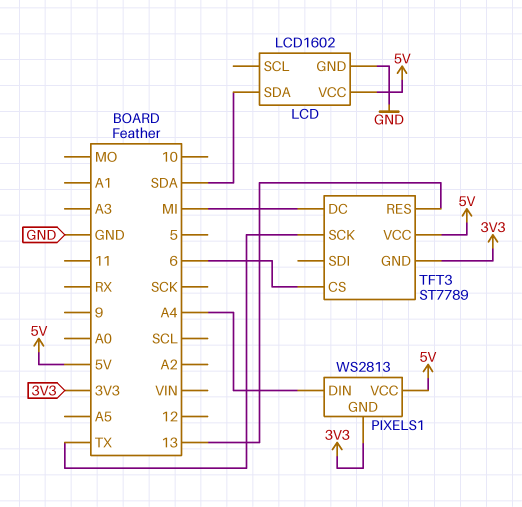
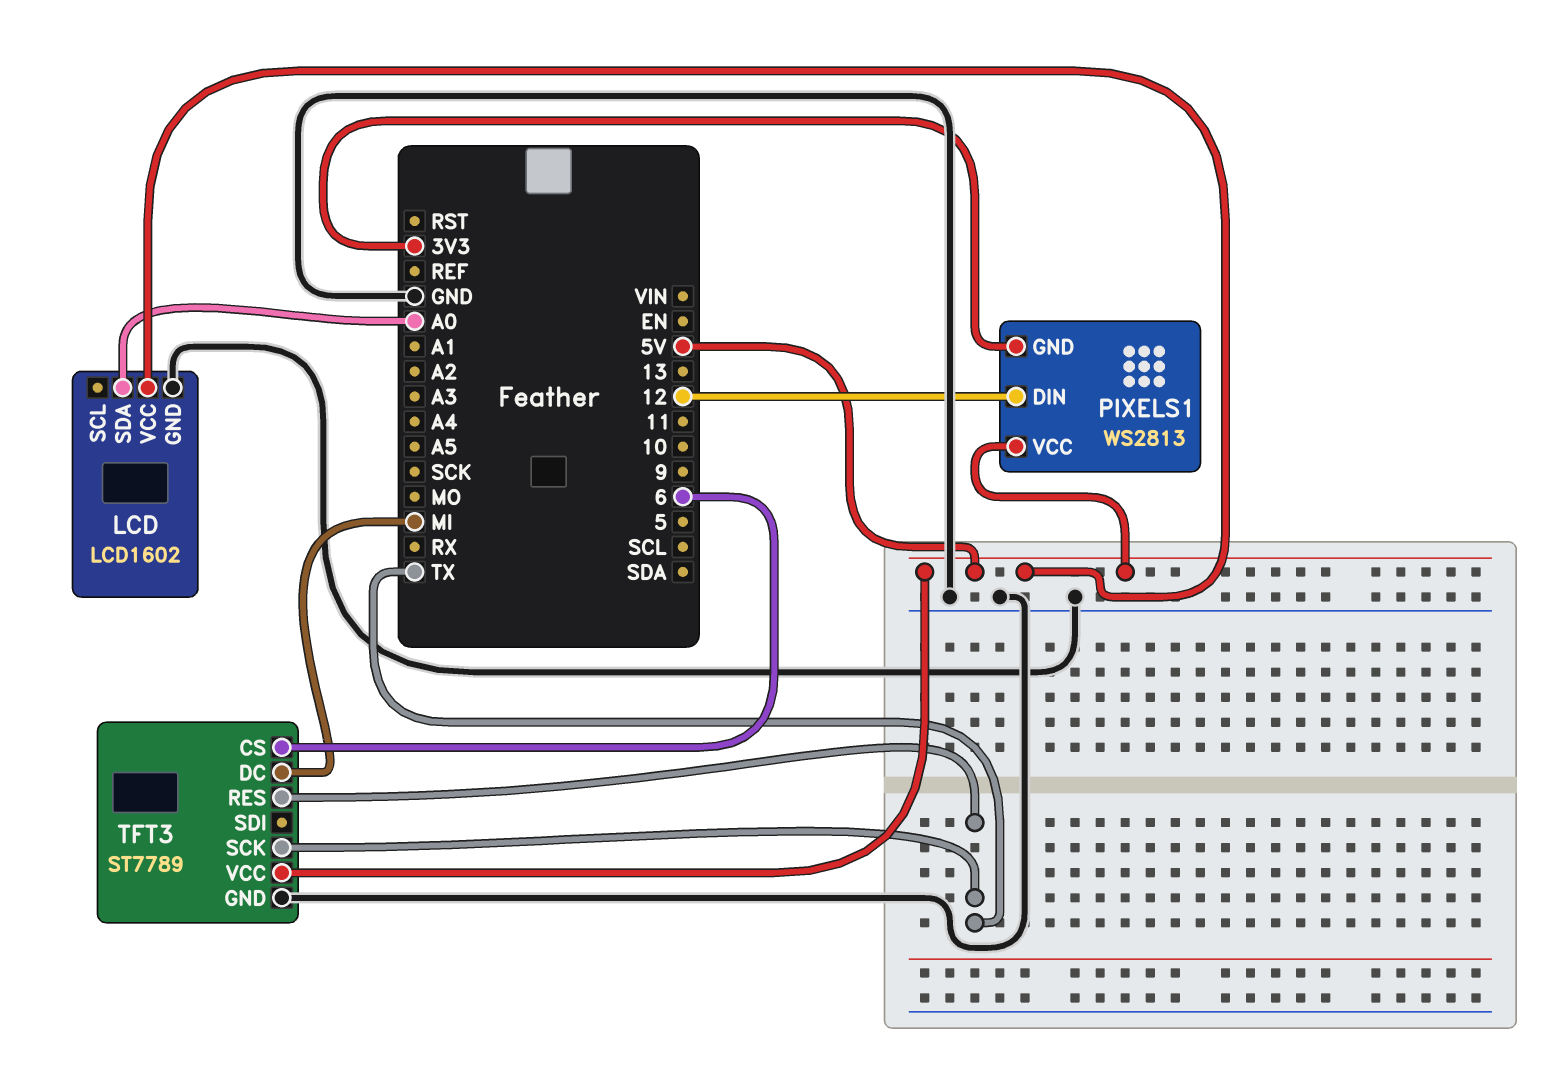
LCD pin SDA: SDA -> A0
PIXELS1 pin DIN: A4 -> 12
TFT3 pin GND: 3V3 -> GND
TFT3 pin RES: 13 -> TX

